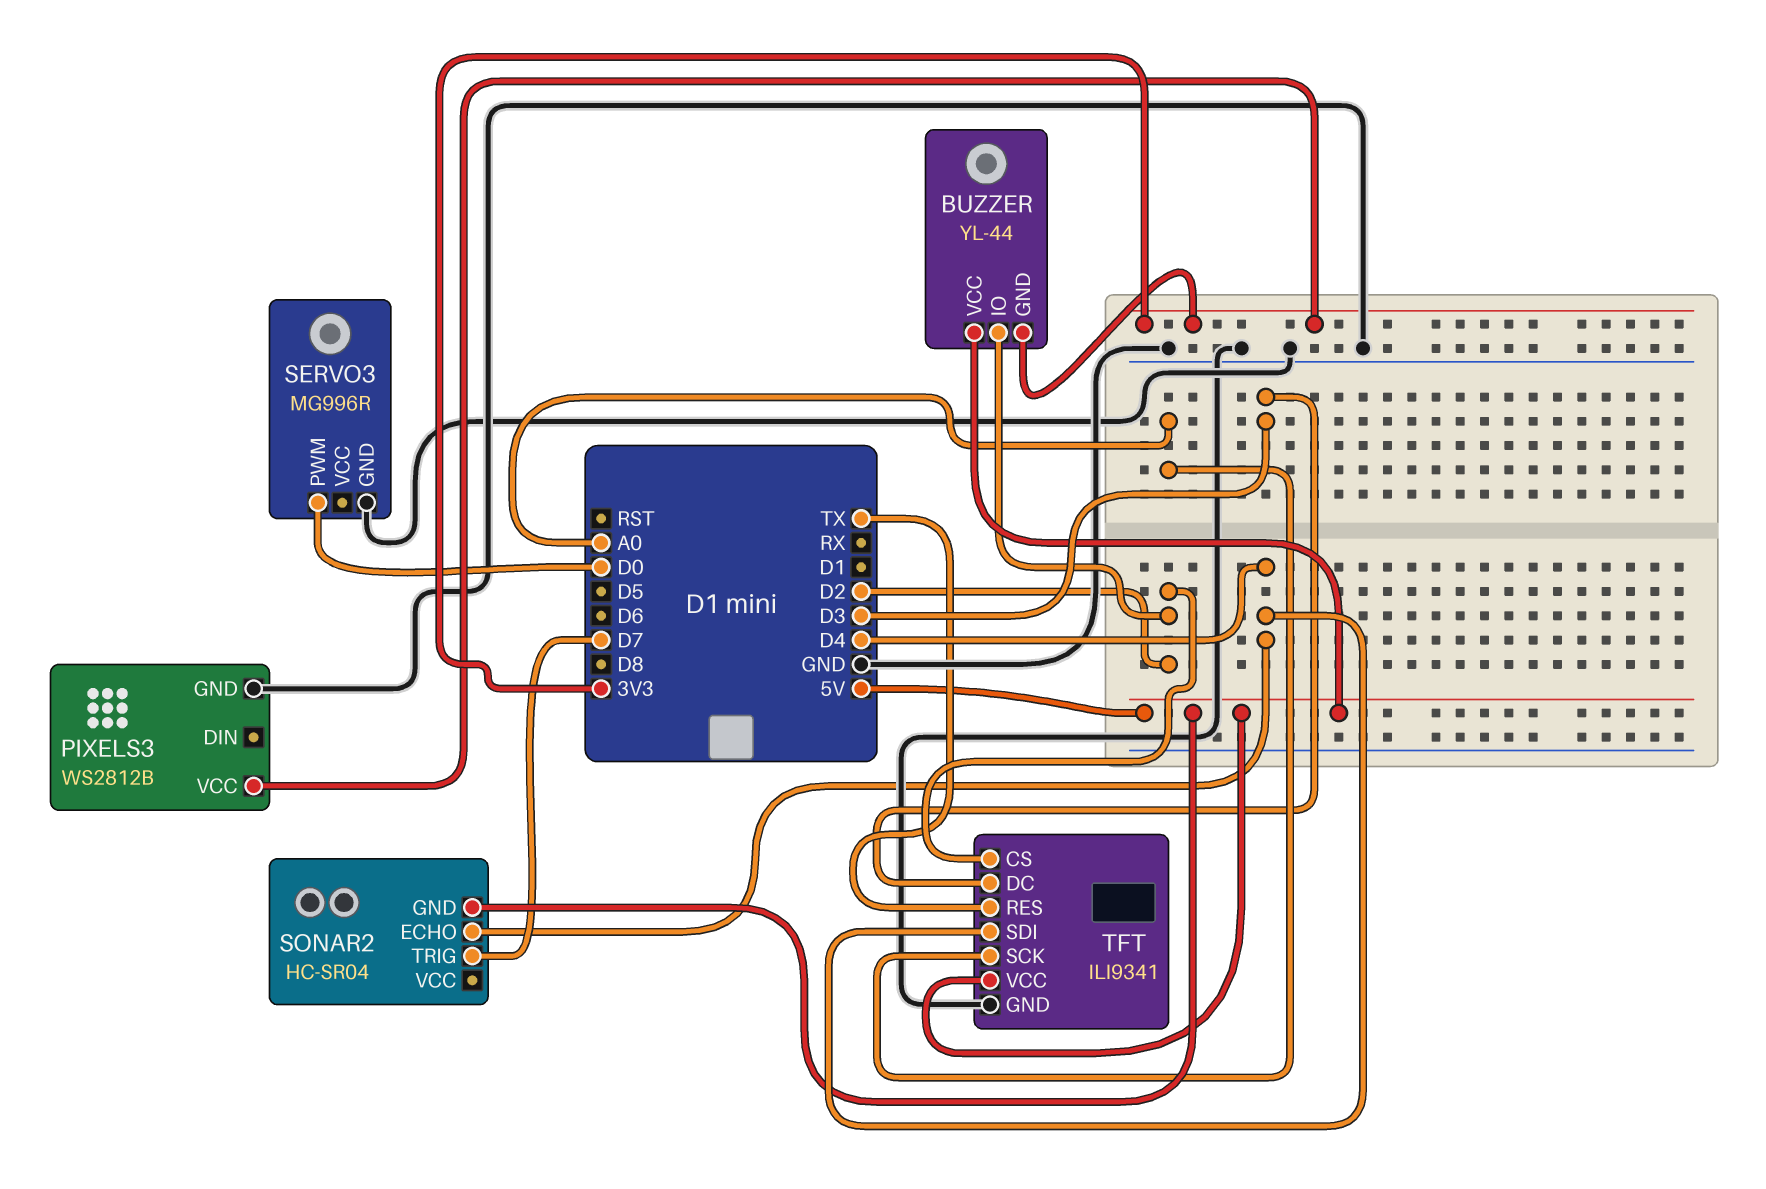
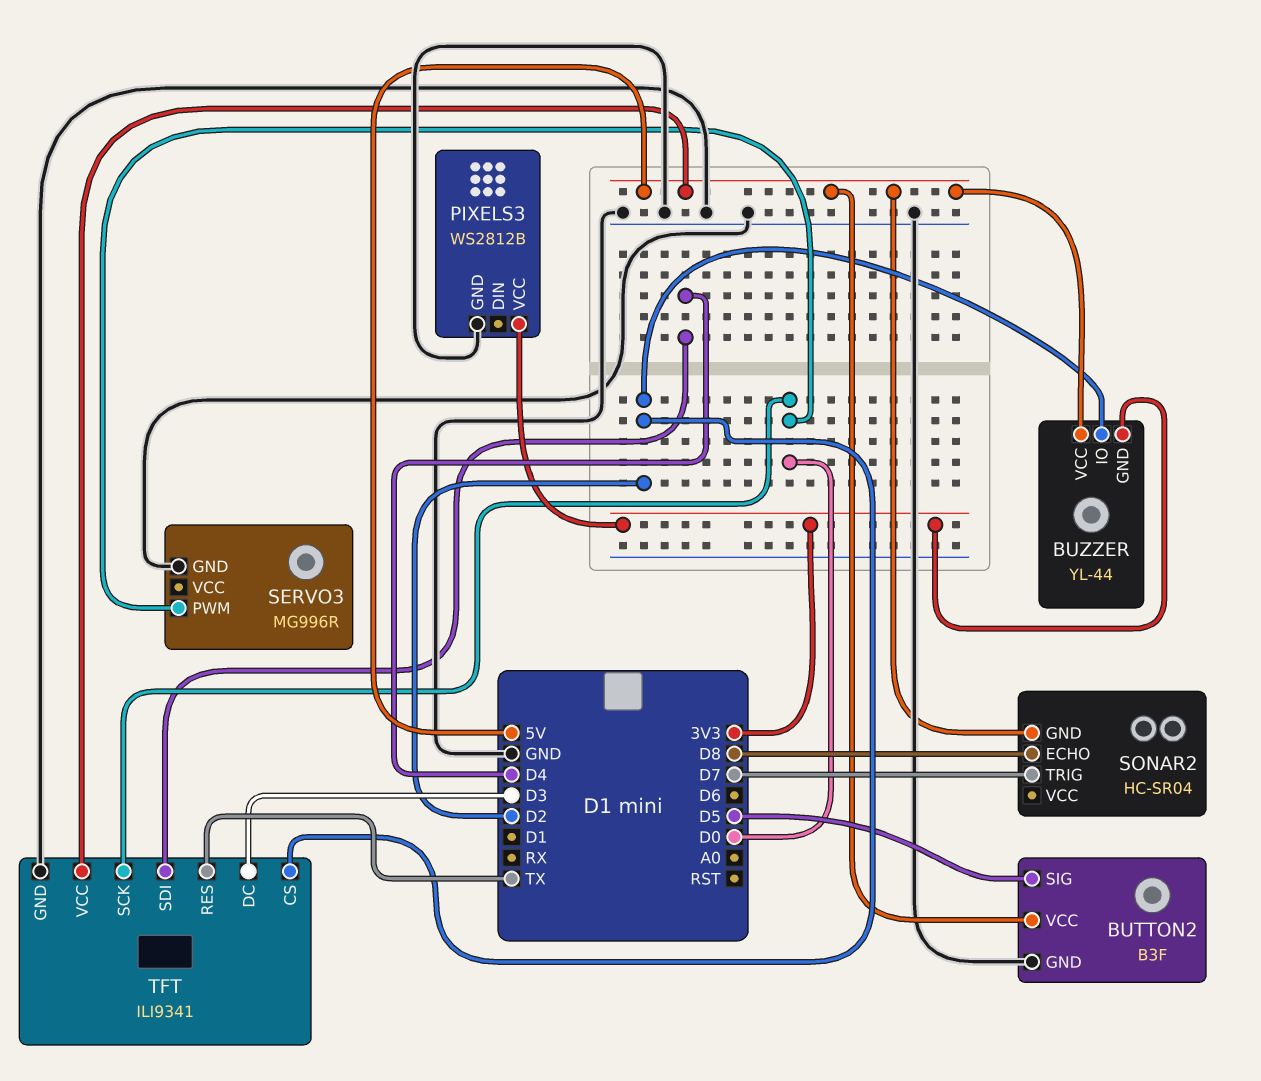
BUTTON2: none -> B3F
BUTTON2 pin GND: none -> GND
BUTTON2 pin SIG: none -> D5
BUTTON2 pin VCC: none -> 5V
SONAR2 pin ECHO: D4 -> D8
TFT pin SCK: A0 -> D0

